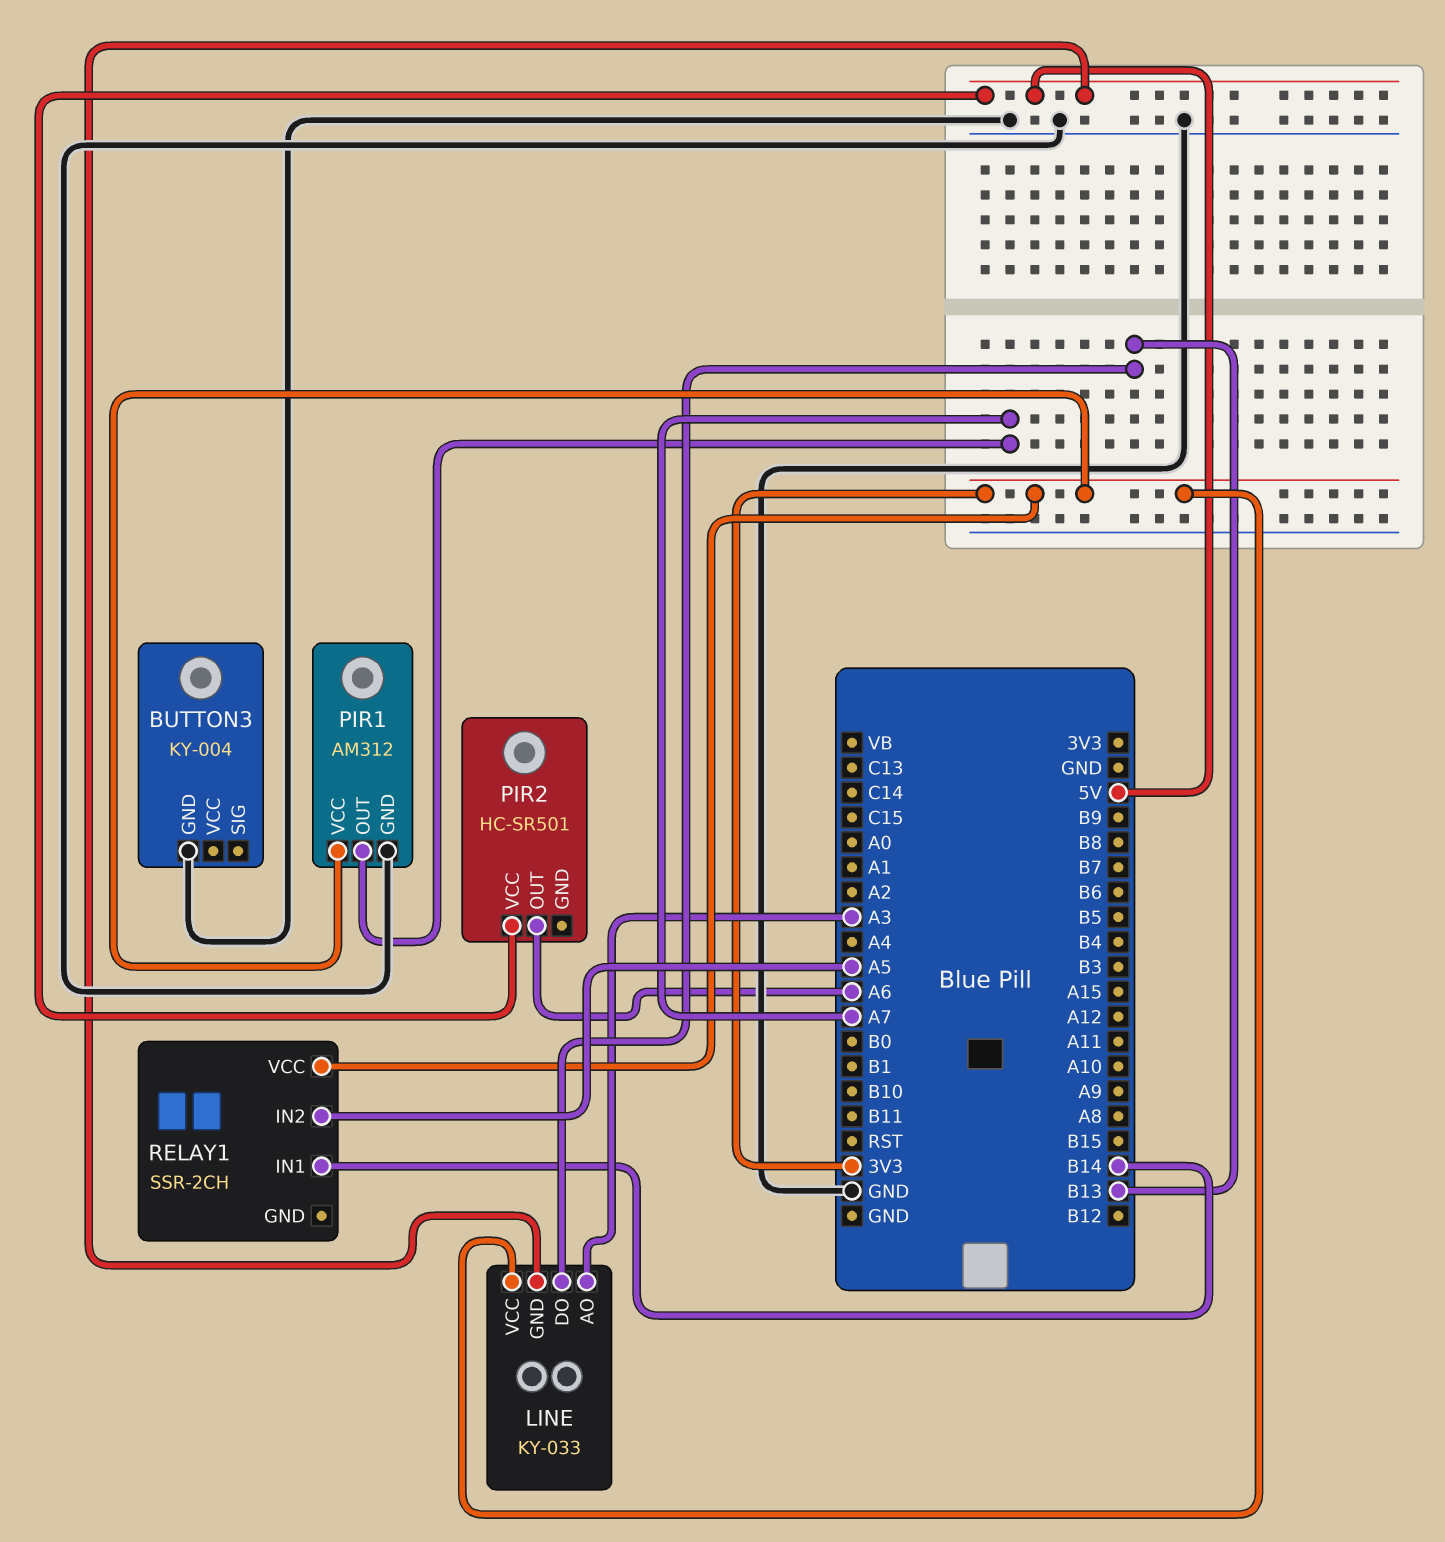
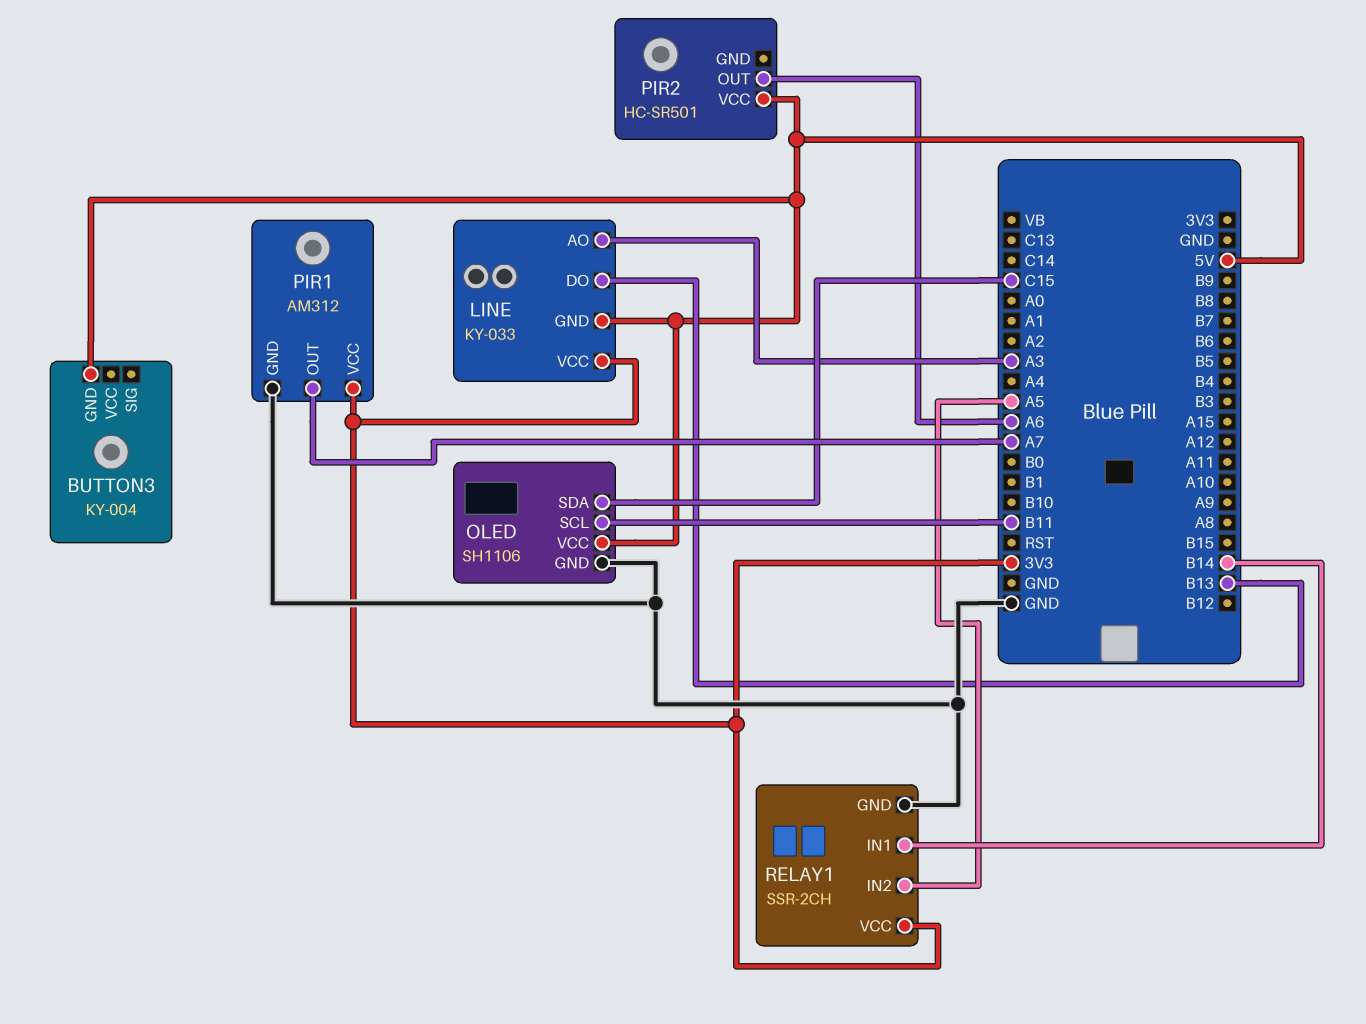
BUTTON3 pin GND: GND -> 5V
OLED: none -> SH1106
OLED pin GND: none -> GND
OLED pin SCL: none -> B11
OLED pin SDA: none -> C15
OLED pin VCC: none -> 5V
RELAY1 pin GND: none -> GND

